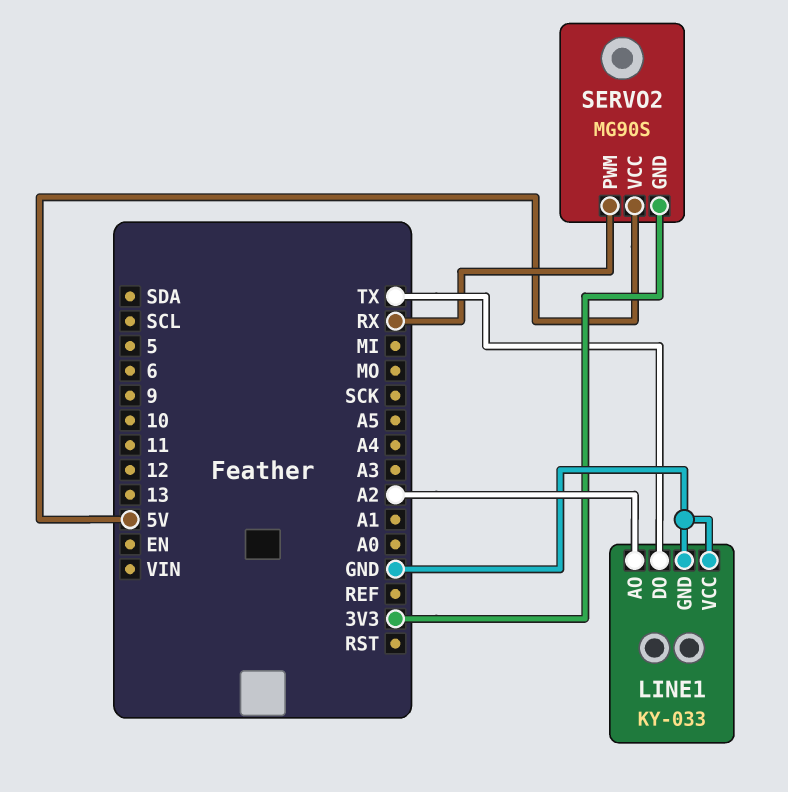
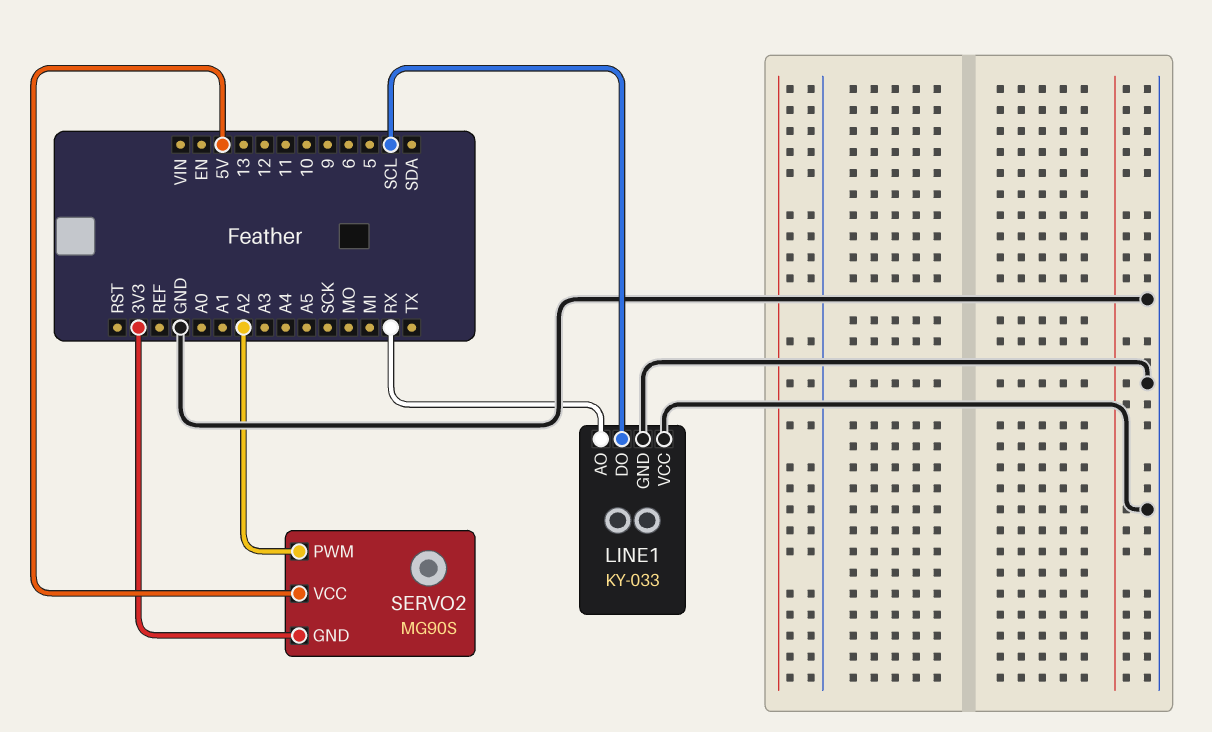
LINE1 pin AO: A2 -> RX
LINE1 pin DO: TX -> SCL
SERVO2 pin PWM: RX -> A2

